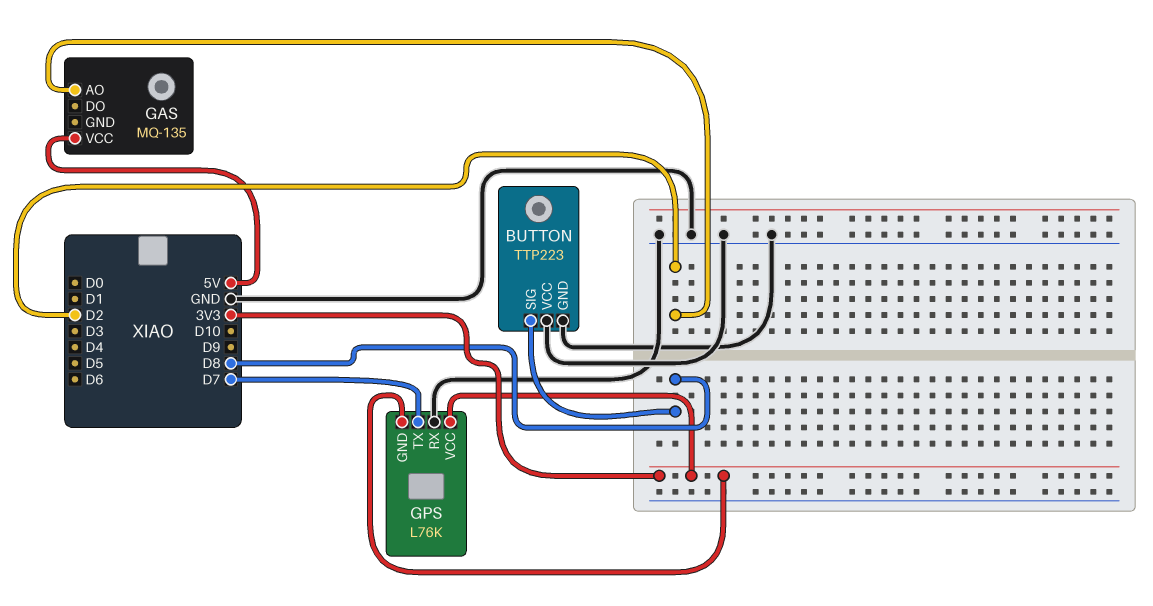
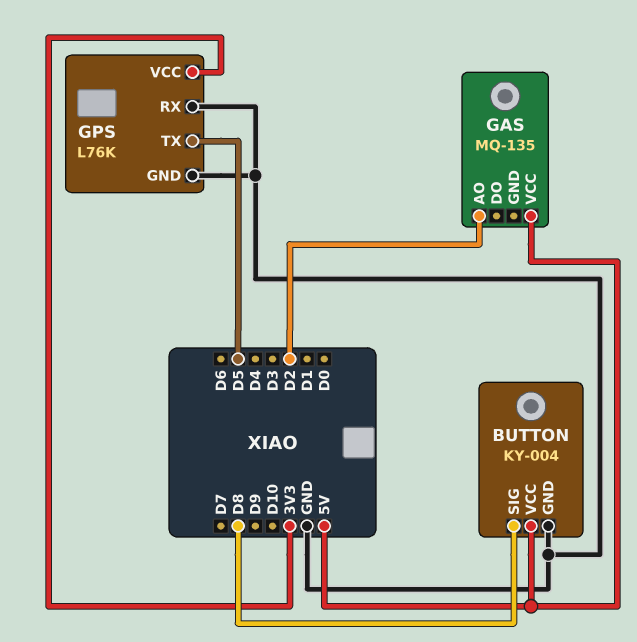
BUTTON: TTP223 -> KY-004
BUTTON pin VCC: GND -> 5V
GPS pin GND: 3V3 -> GND
GPS pin TX: D7 -> D5

